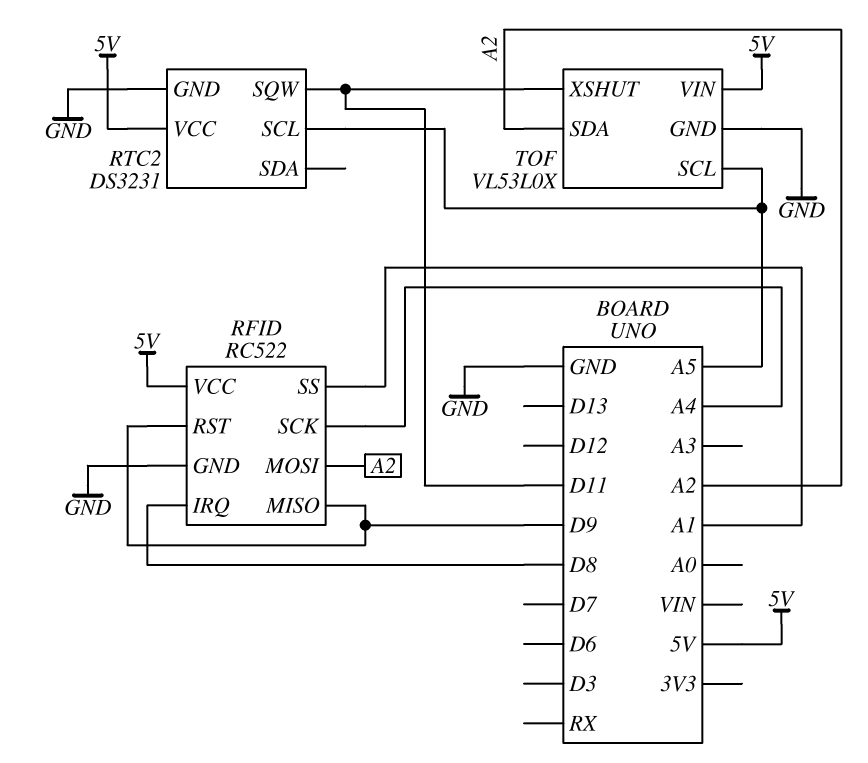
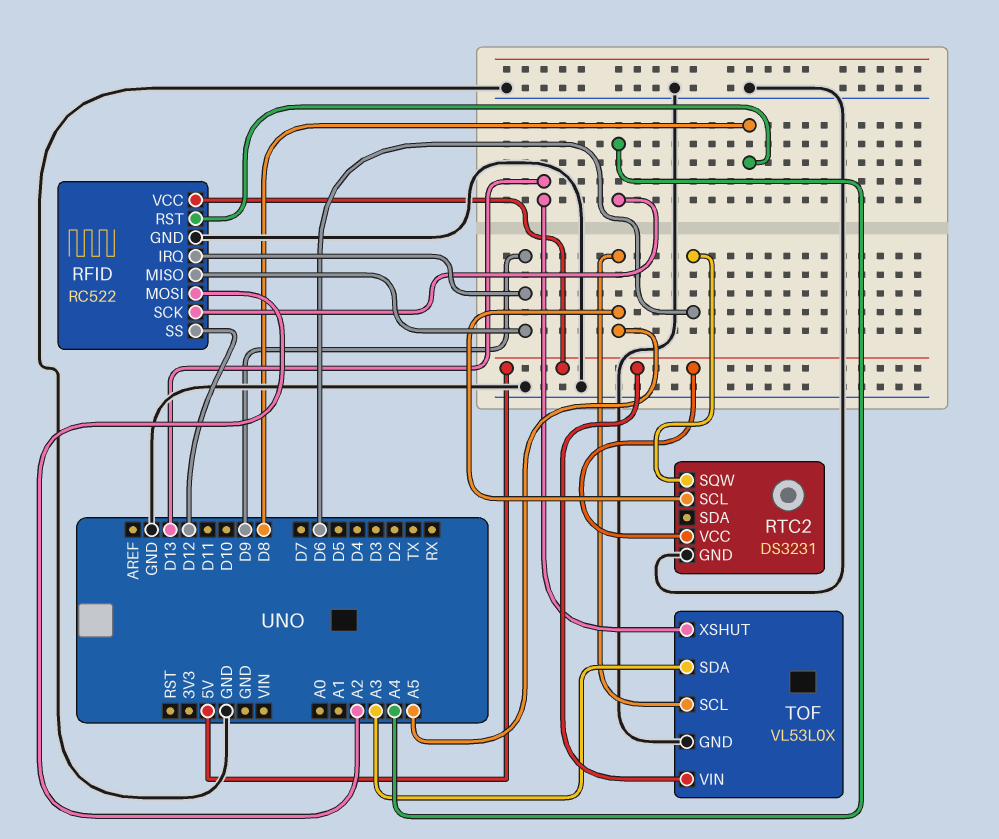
RFID pin IRQ: D8 -> D9
RFID pin RST: D9 -> D8
RFID pin SS: A1 -> D12
RTC2 pin SQW: D11 -> D6
TOF pin SDA: A2 -> A3
TOF pin XSHUT: D11 -> D13

